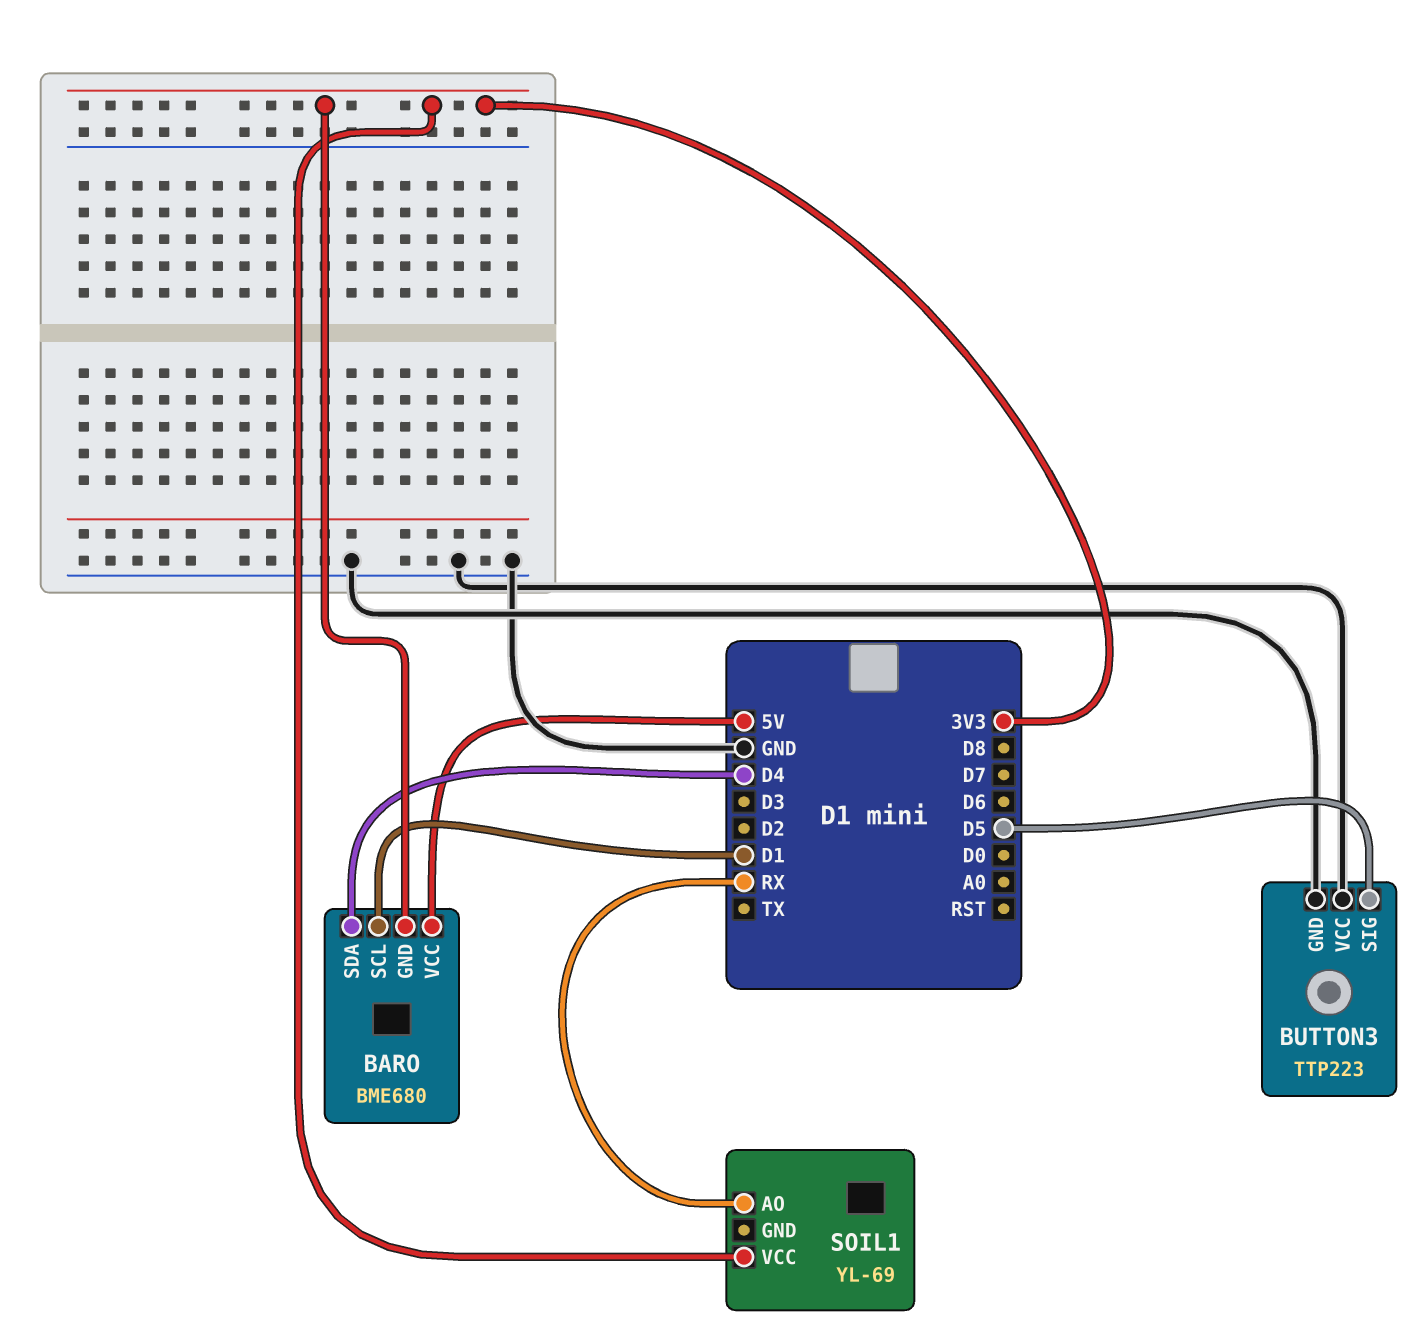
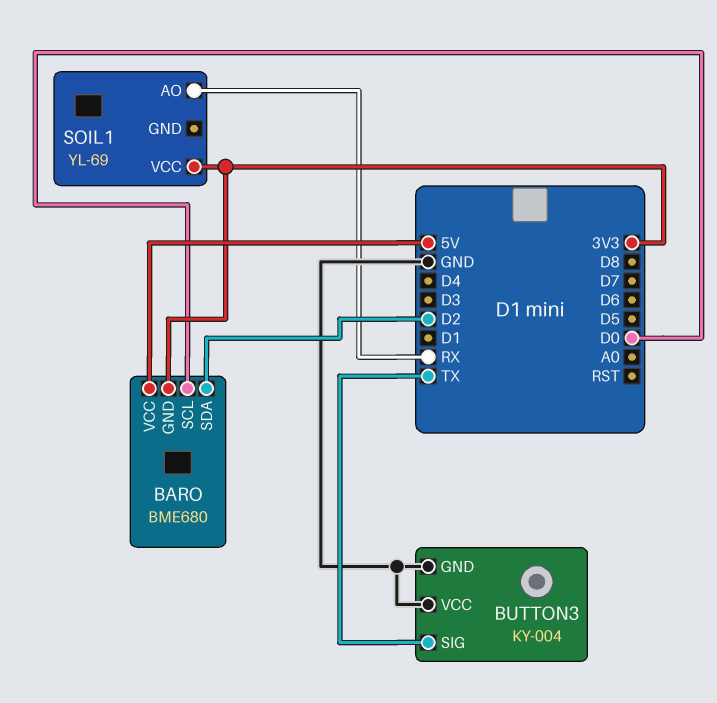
BARO pin SCL: D1 -> D0
BARO pin SDA: D4 -> D2
BUTTON3: TTP223 -> KY-004
BUTTON3 pin SIG: D5 -> TX

